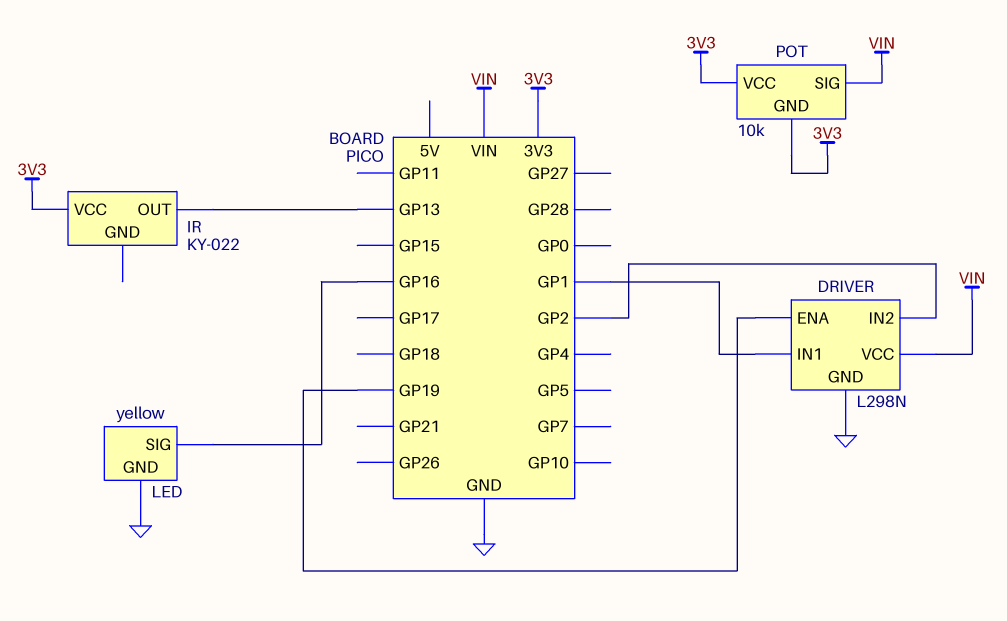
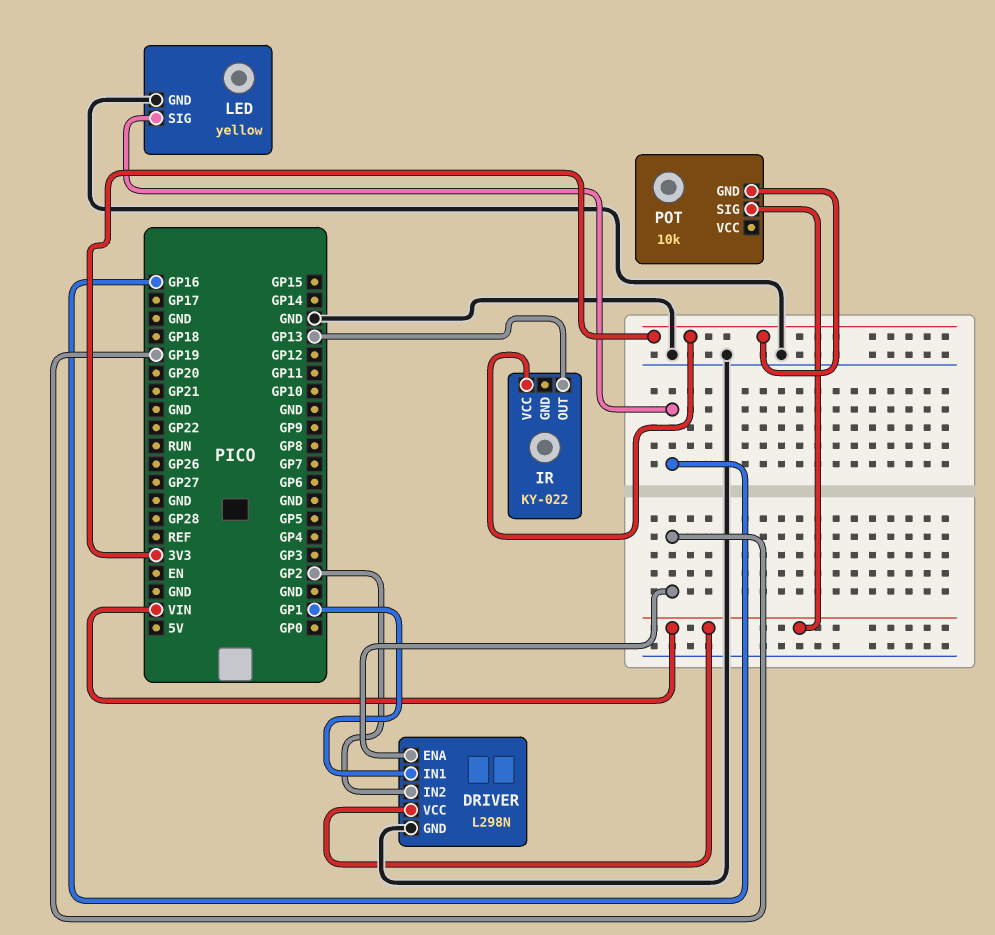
POT pin VCC: 3V3 -> none

